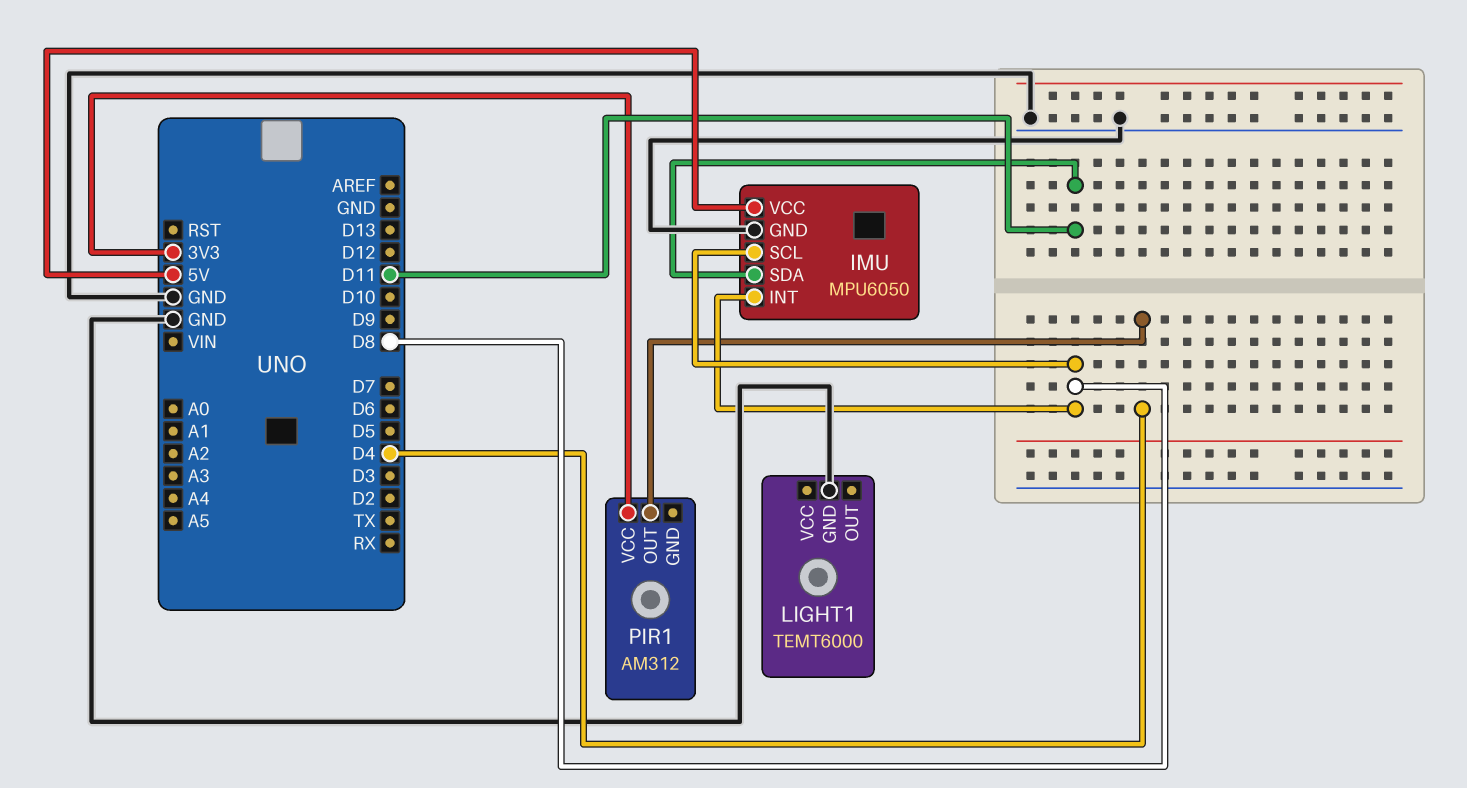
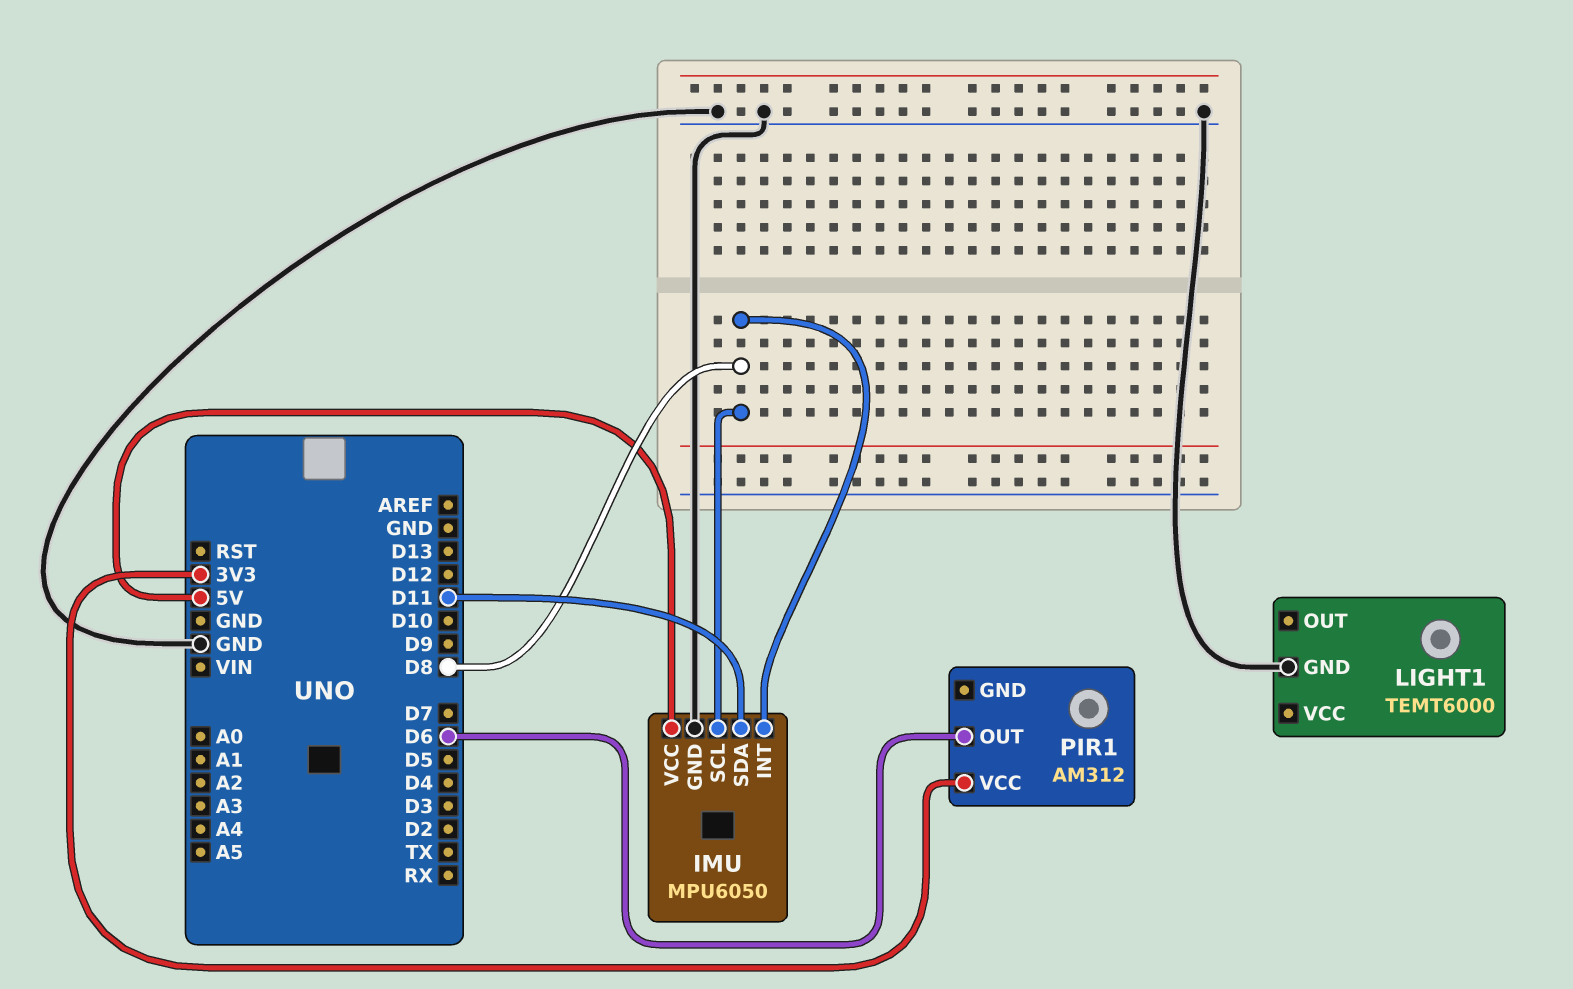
PIR1 pin OUT: D4 -> D6

